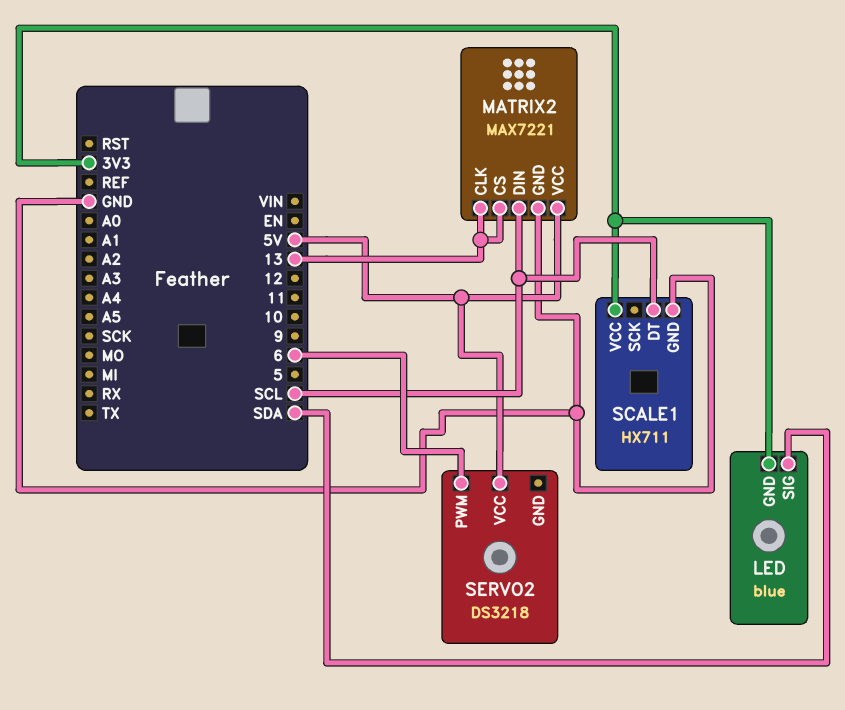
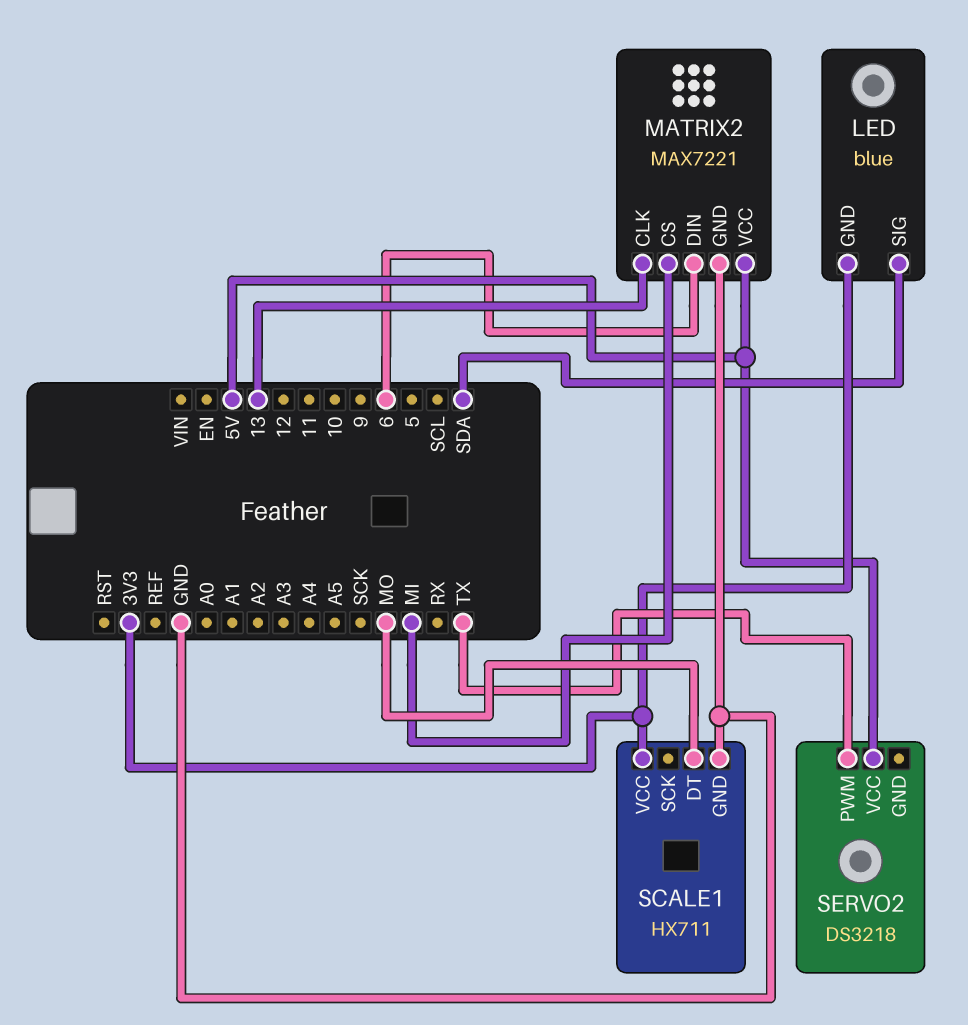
MATRIX2 pin CS: 13 -> MI
MATRIX2 pin DIN: SCL -> 6
SCALE1 pin DT: SCL -> MO
SERVO2 pin PWM: 6 -> TX

